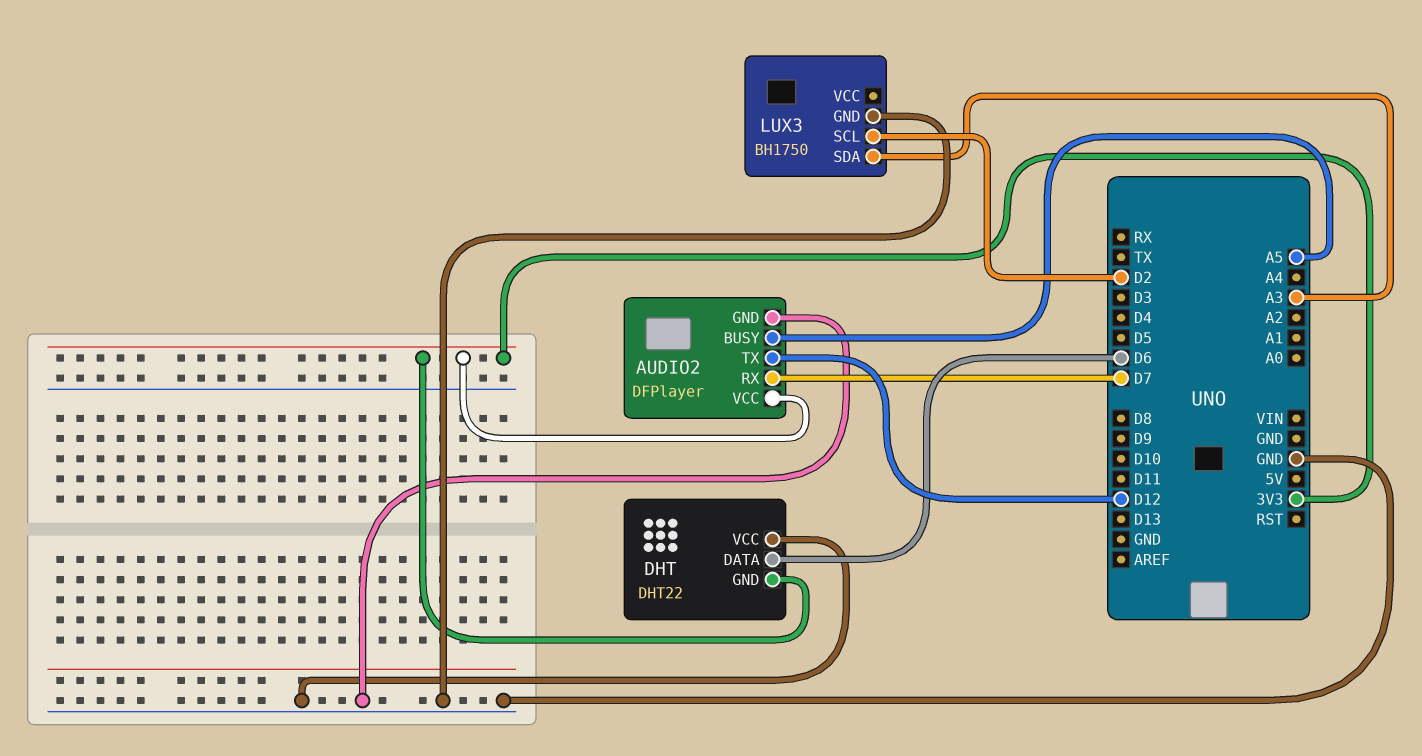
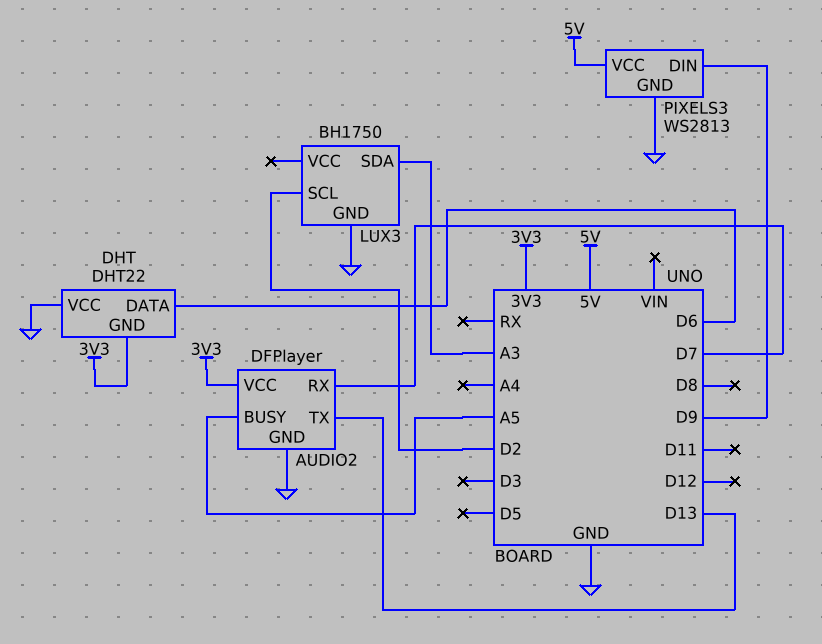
AUDIO2 pin TX: D12 -> D13
PIXELS3: none -> WS2813
PIXELS3 pin DIN: none -> D9
PIXELS3 pin GND: none -> GND
PIXELS3 pin VCC: none -> 5V

